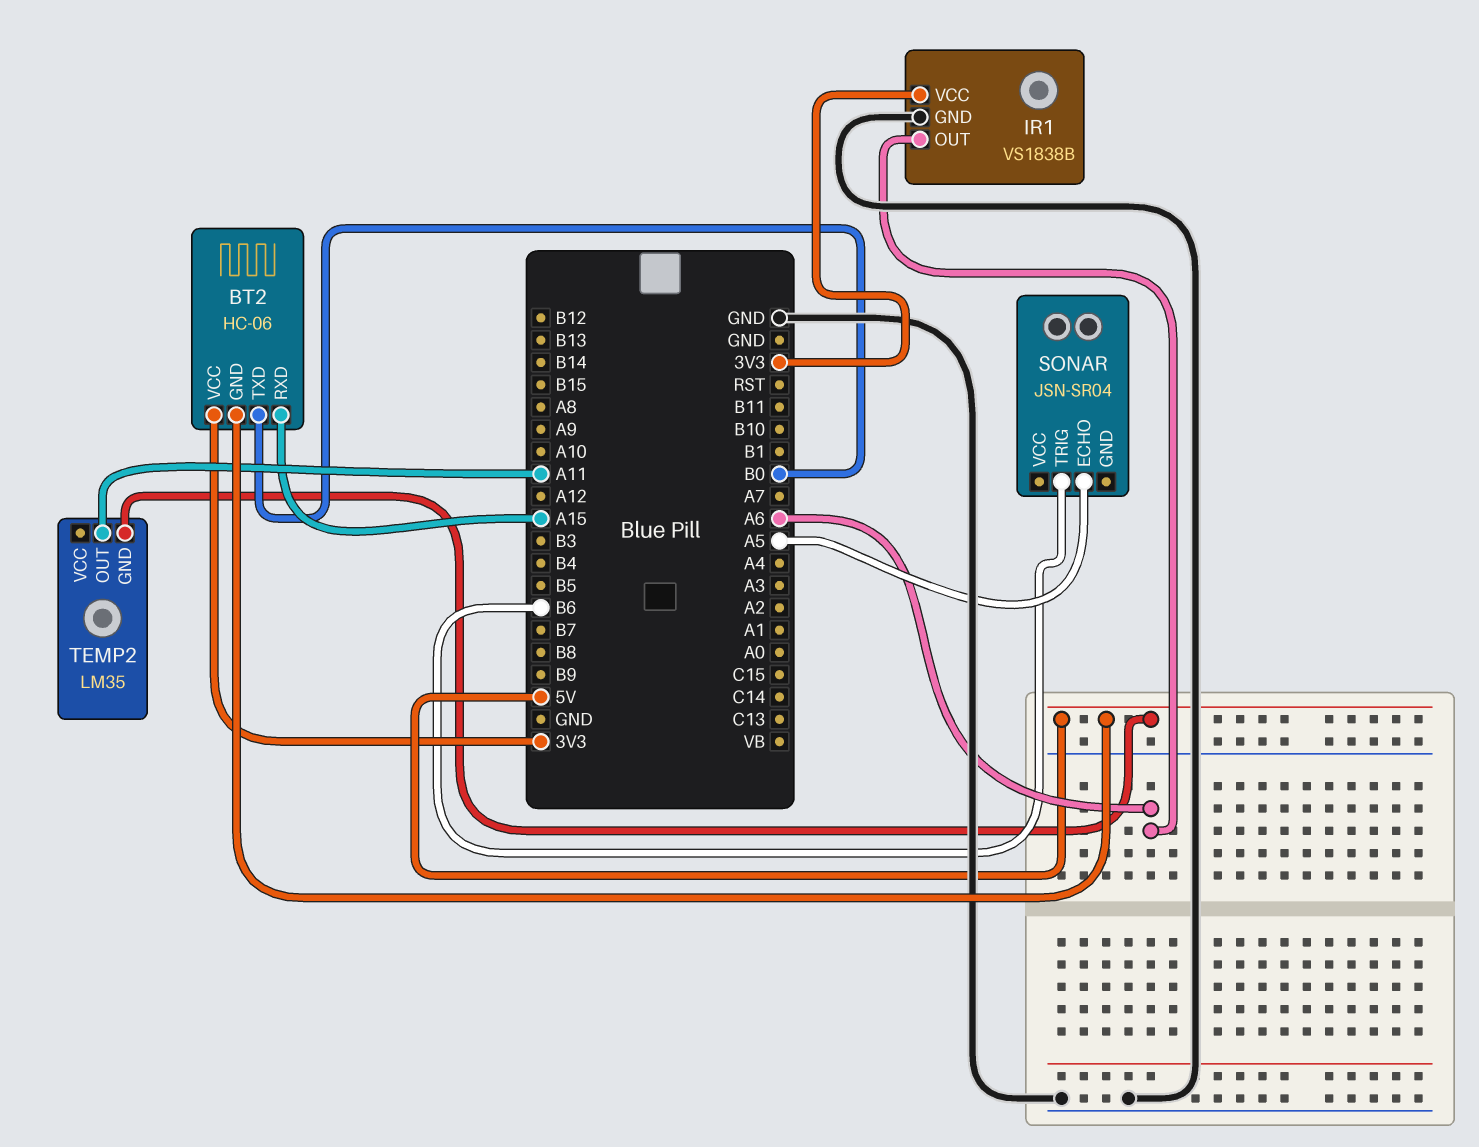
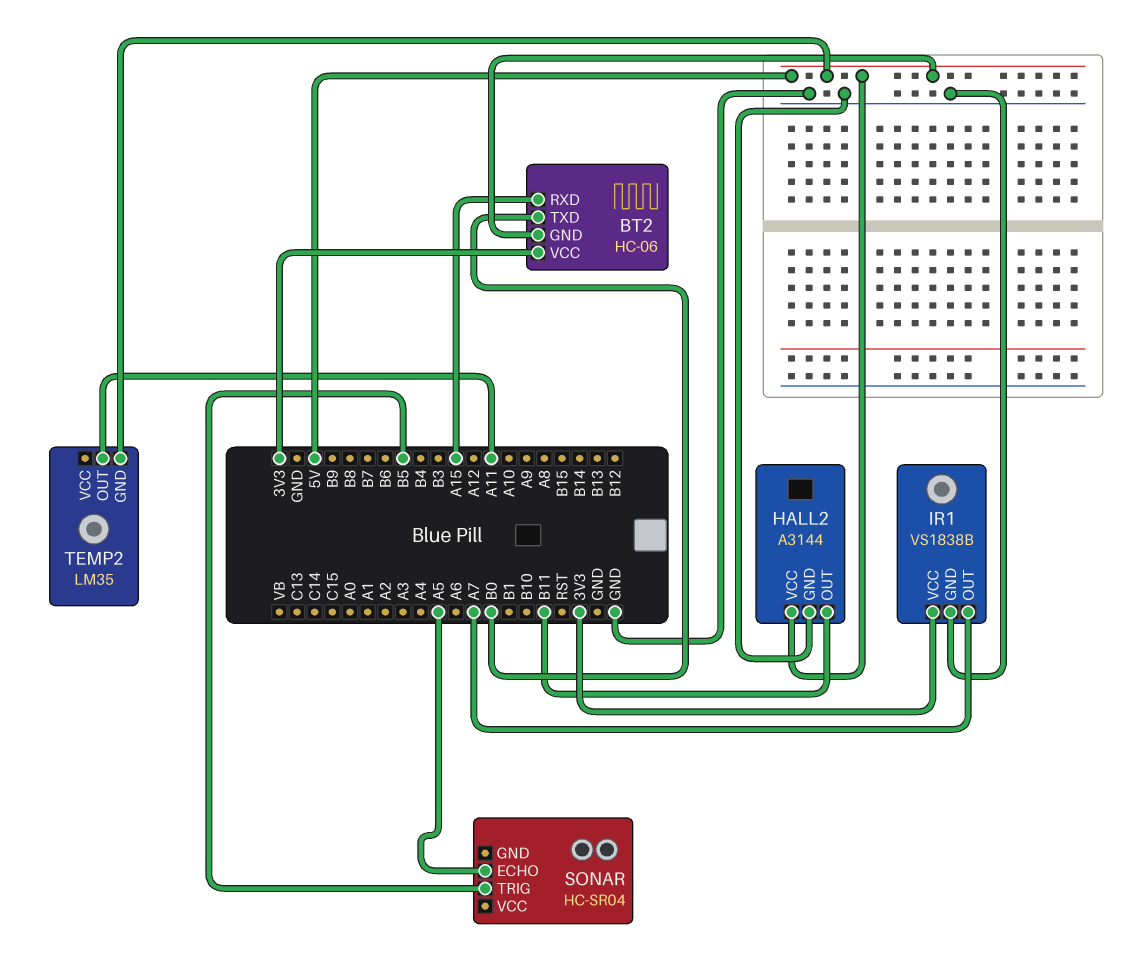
HALL2: none -> A3144
HALL2 pin GND: none -> GND
HALL2 pin OUT: none -> B11
HALL2 pin VCC: none -> 5V
IR1 pin OUT: A6 -> A7
SONAR: JSN-SR04 -> HC-SR04
SONAR pin TRIG: B6 -> B5

